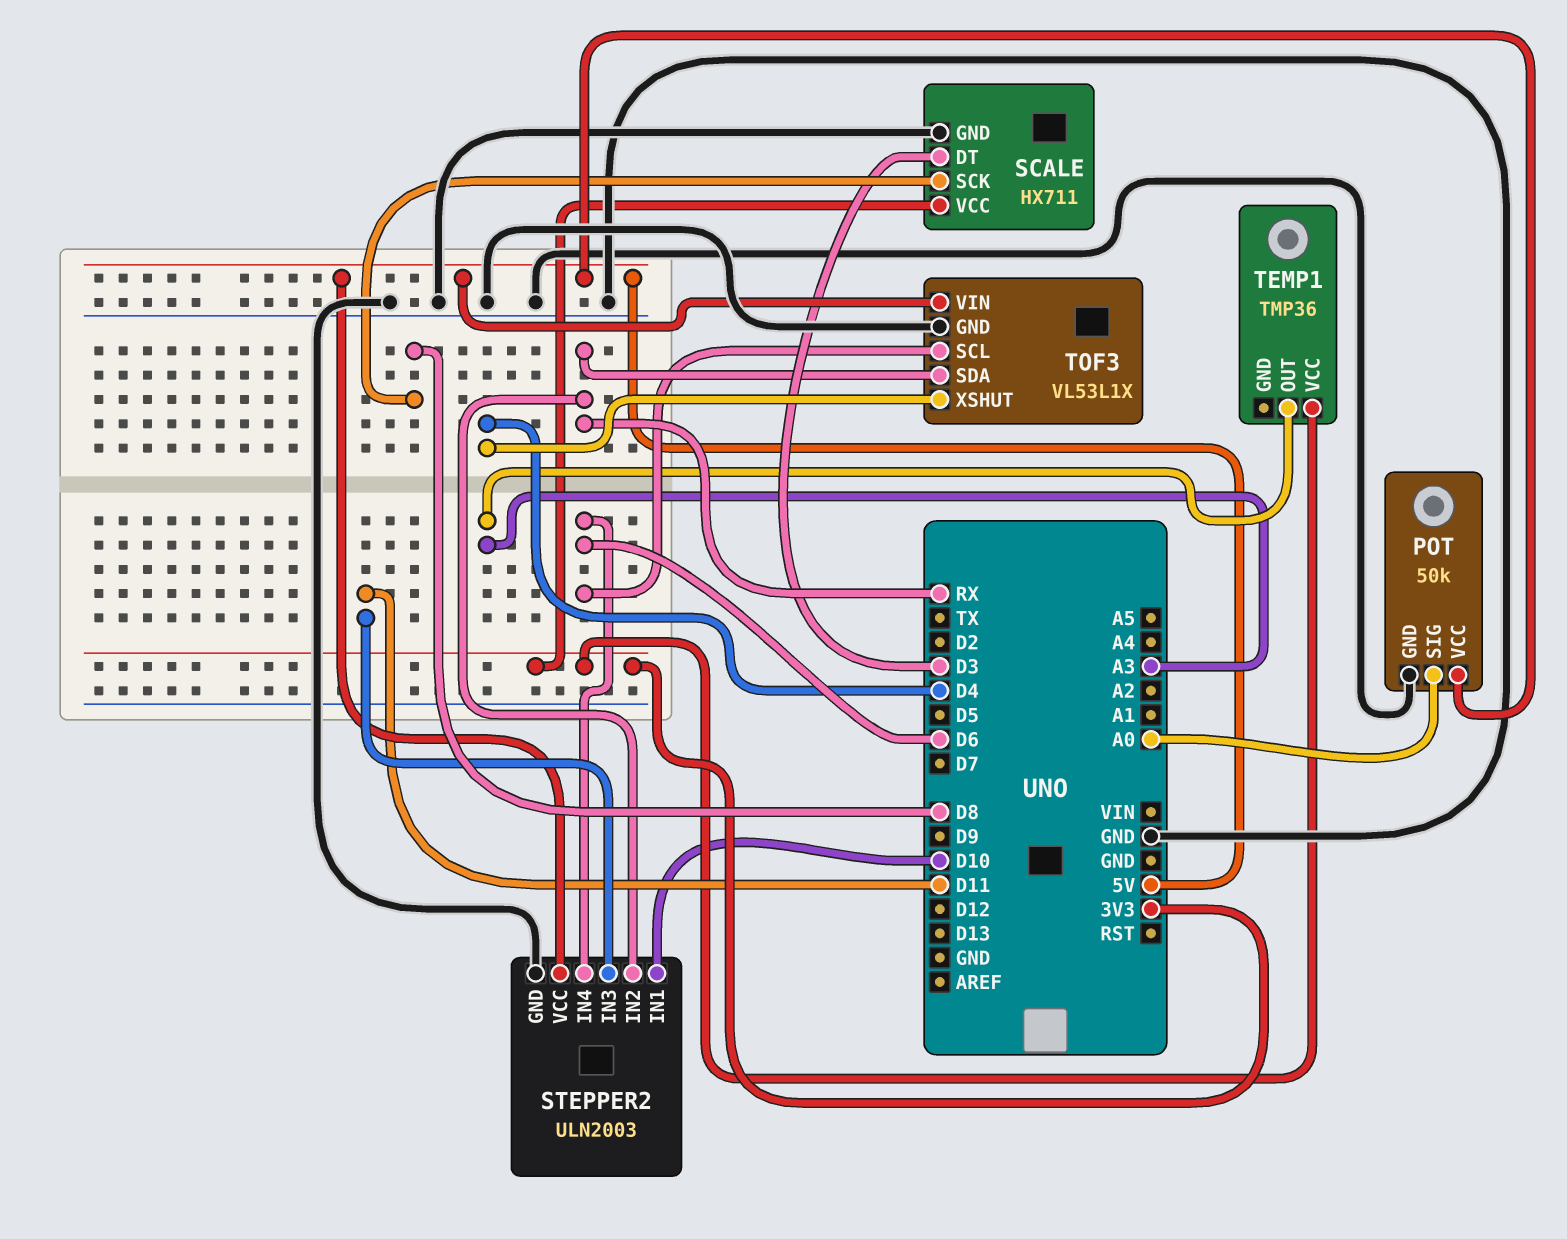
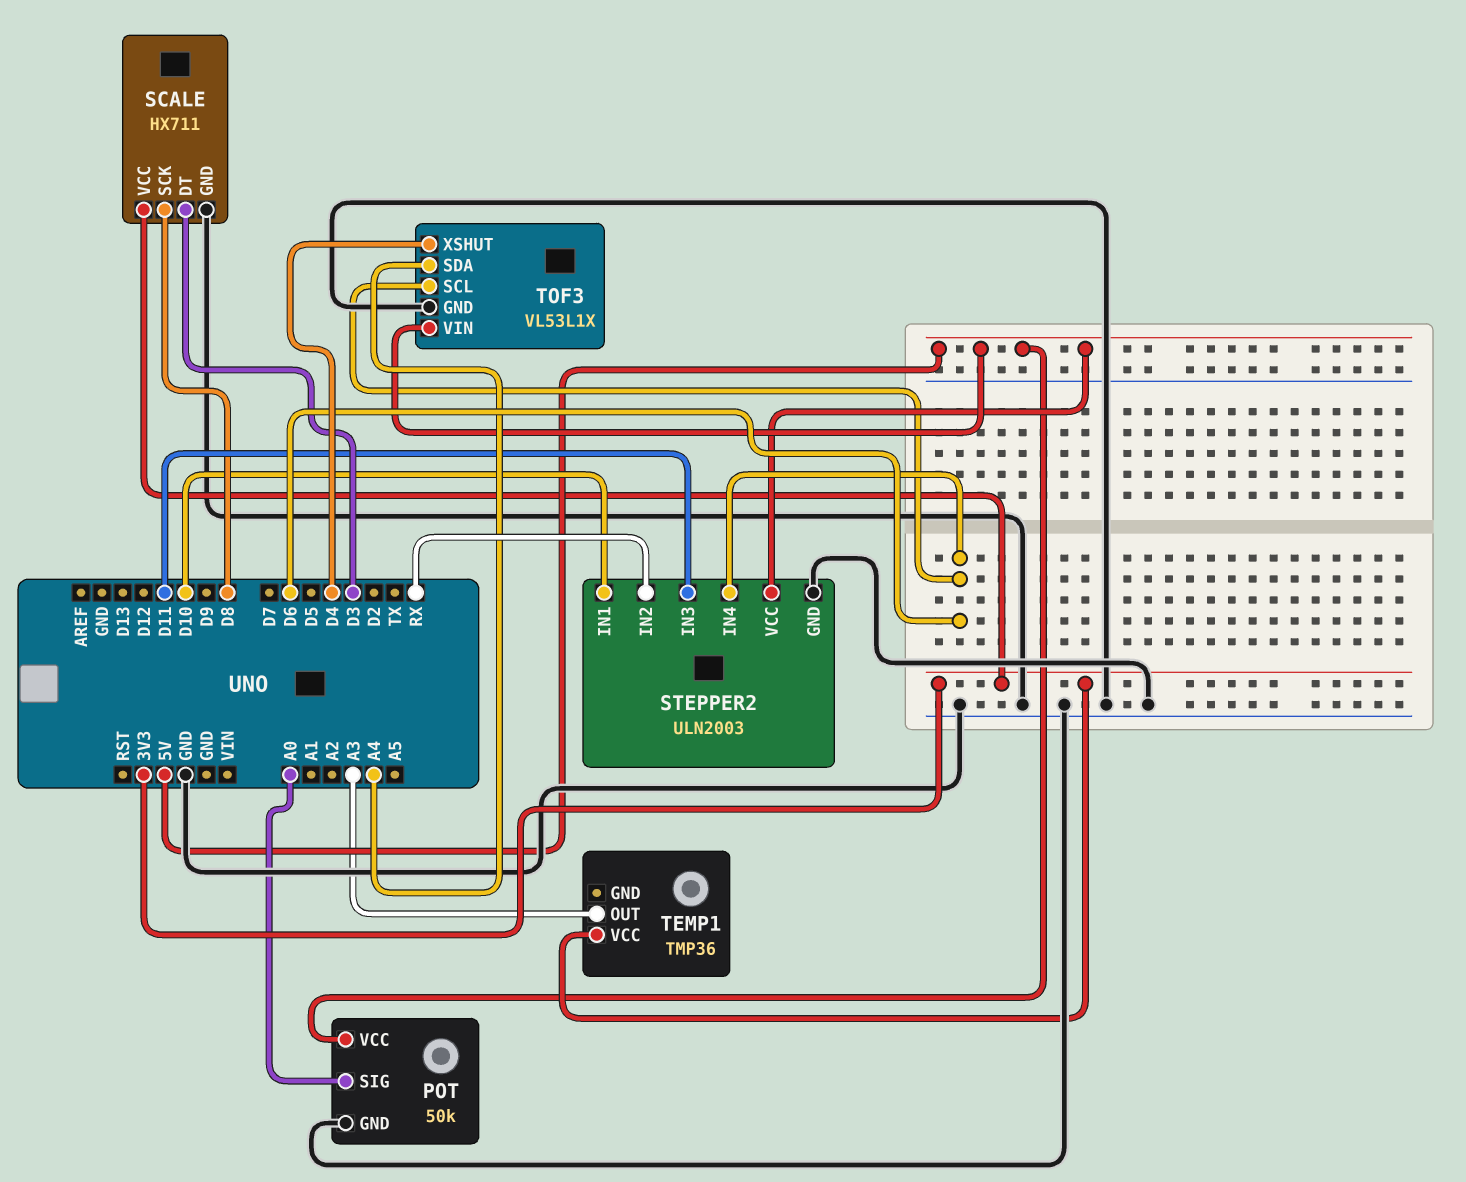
TOF3 pin SDA: RX -> A4

